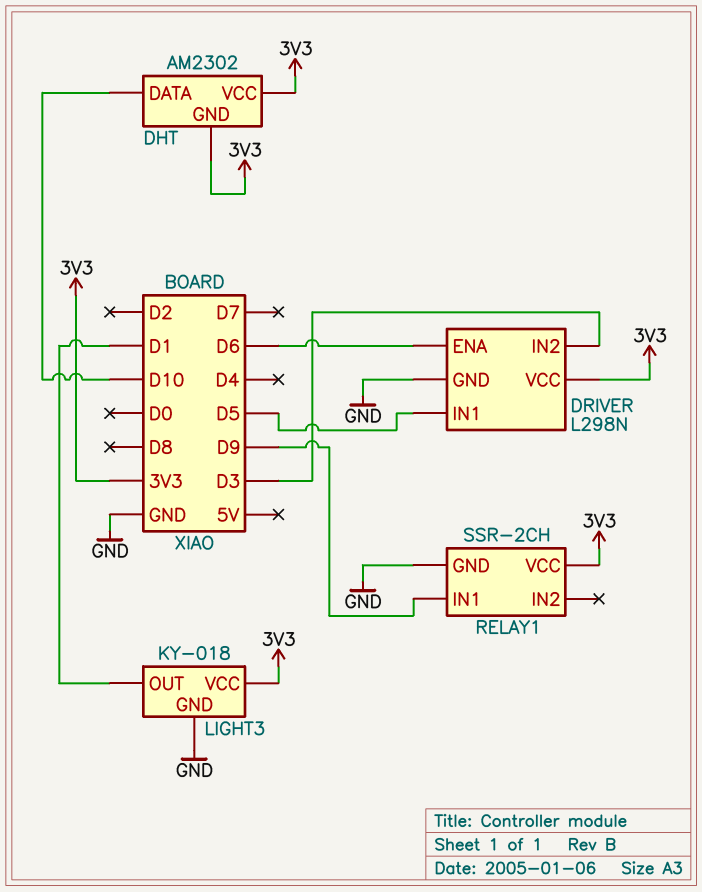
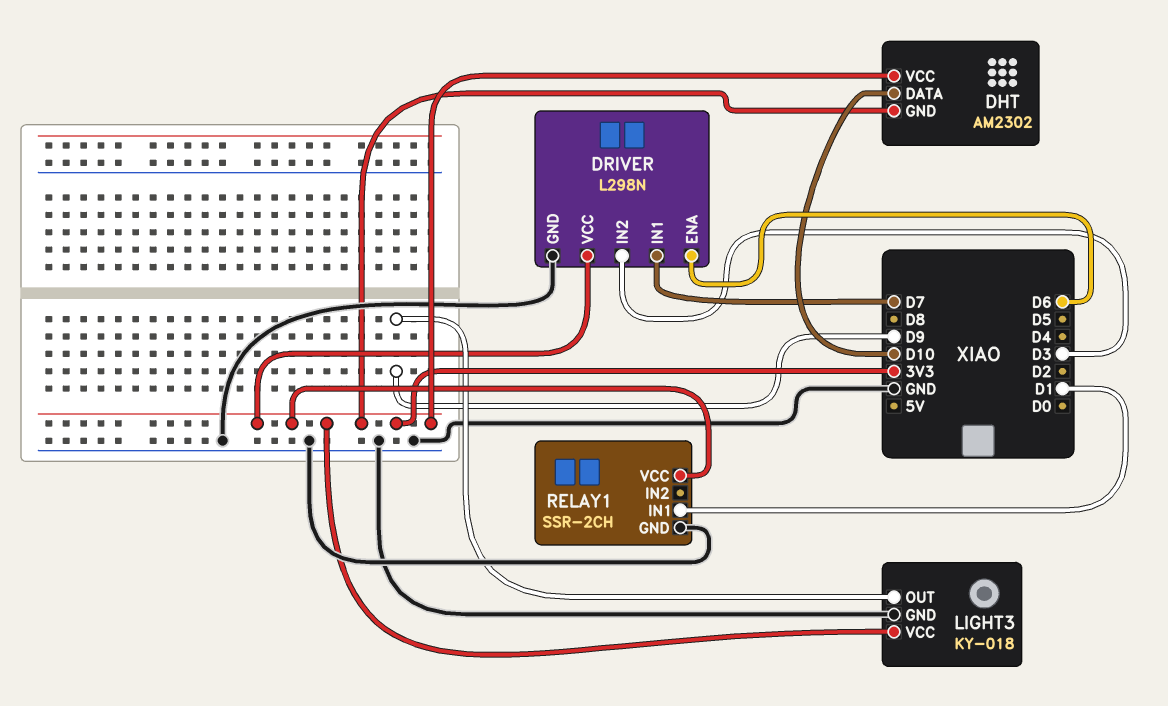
DRIVER pin IN1: D5 -> D7
LIGHT3 pin OUT: D1 -> D9
RELAY1 pin IN1: D9 -> D1

